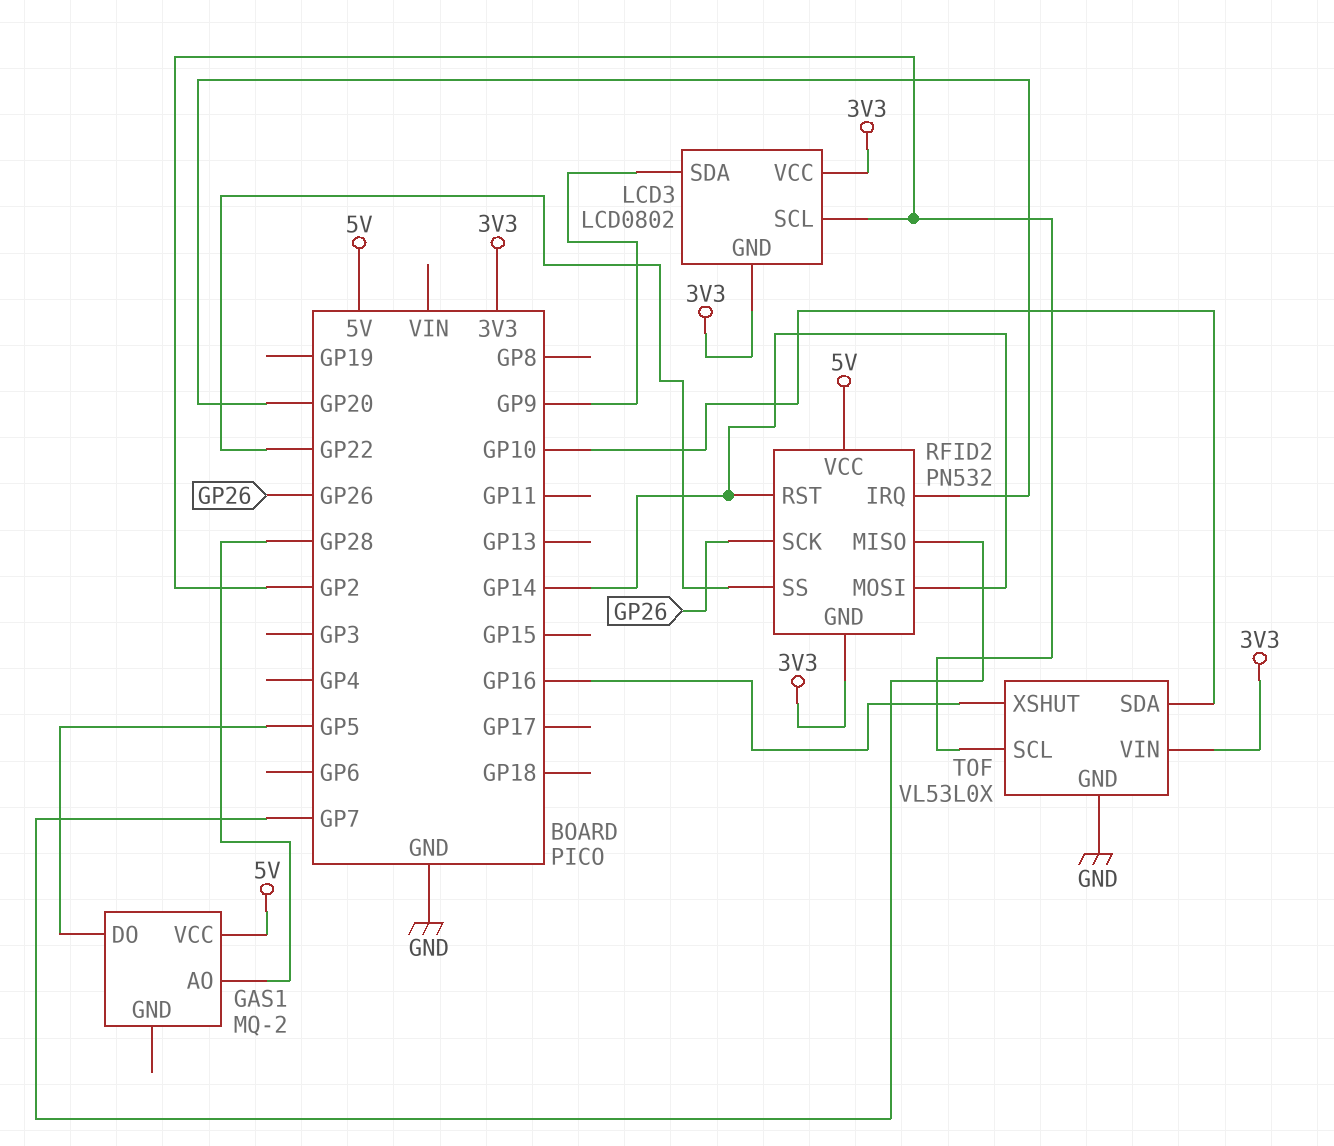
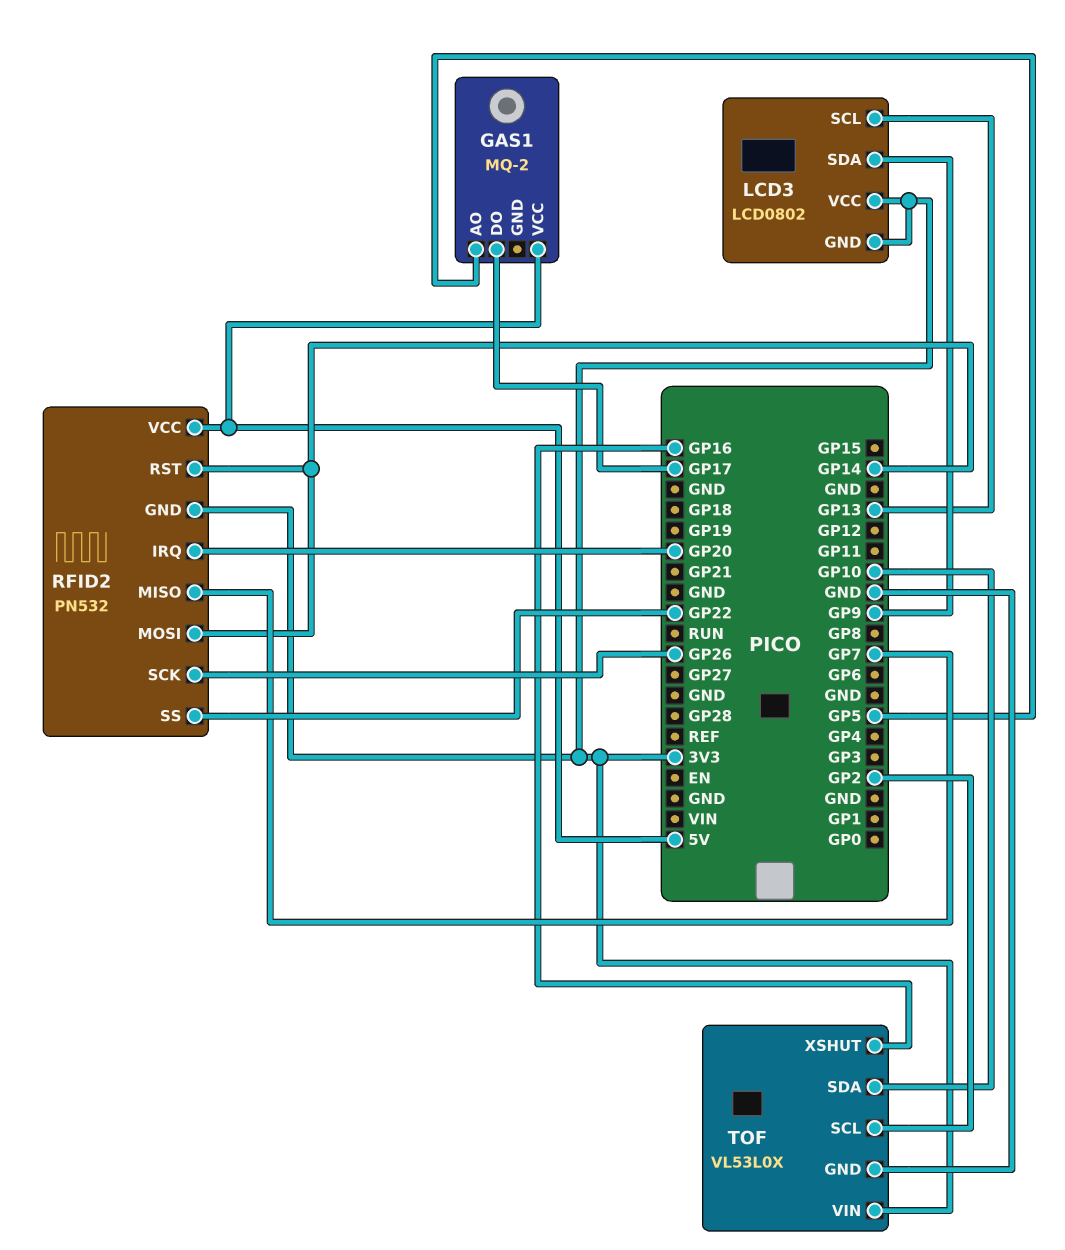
GAS1 pin AO: GP28 -> GP5
GAS1 pin DO: GP5 -> GP17
LCD3 pin SCL: GP2 -> GP13

